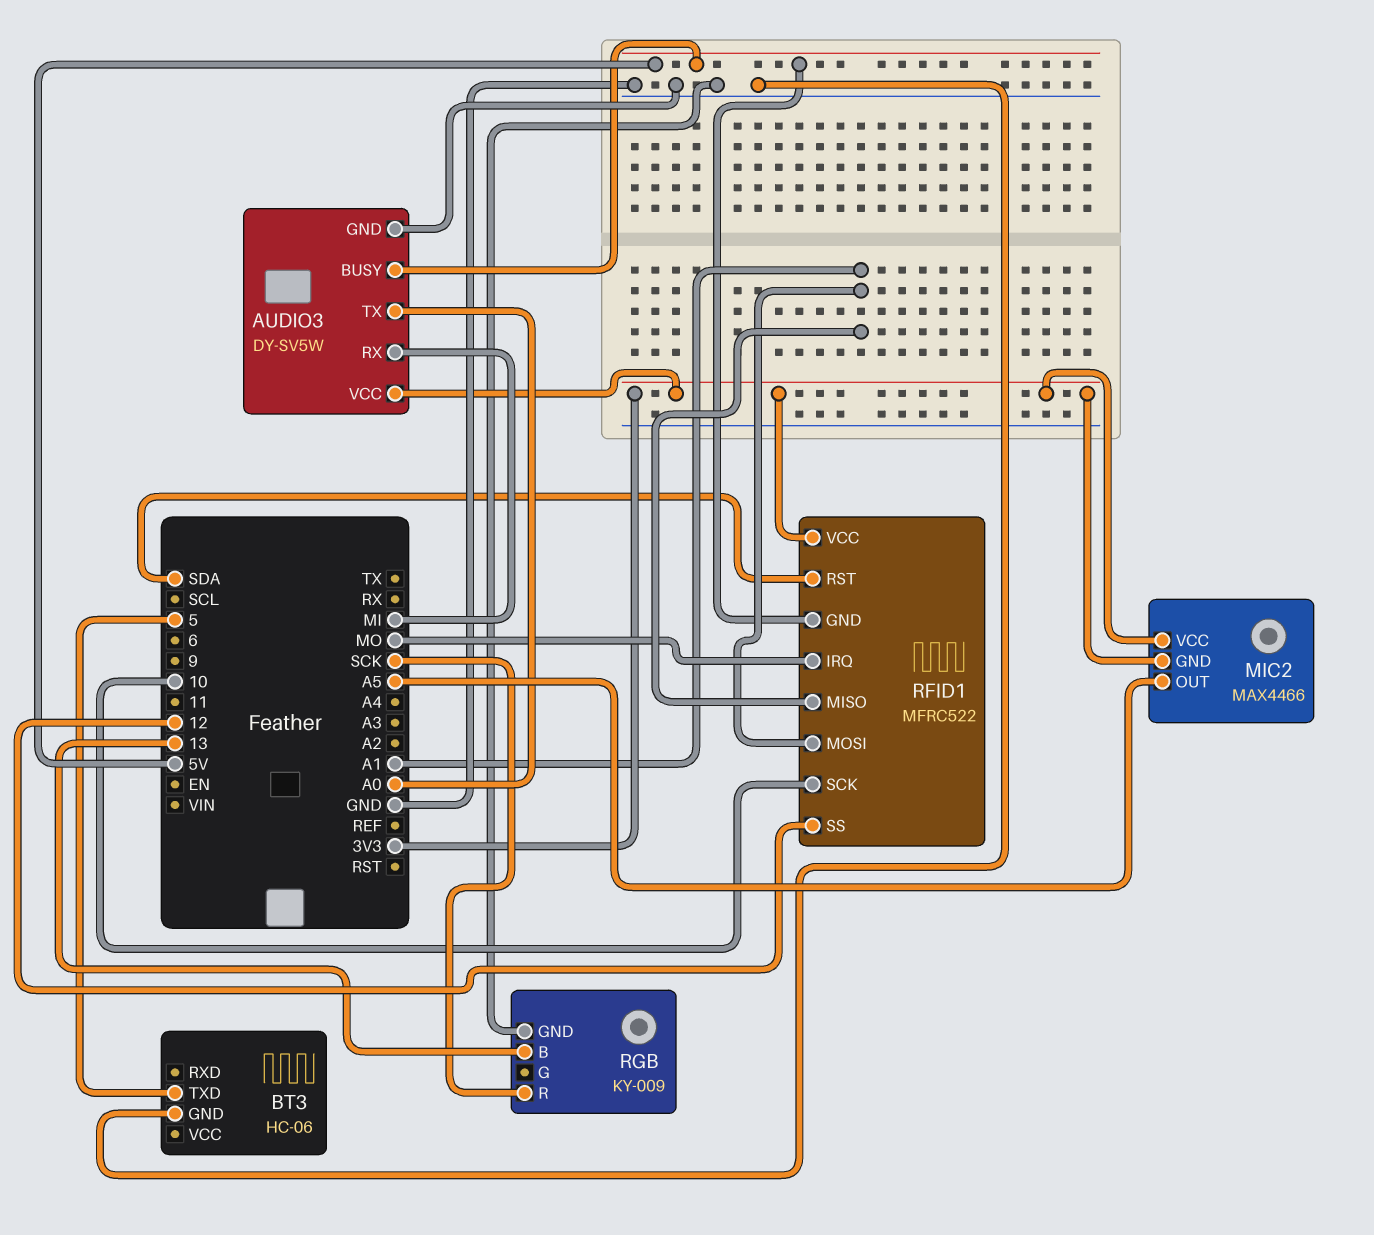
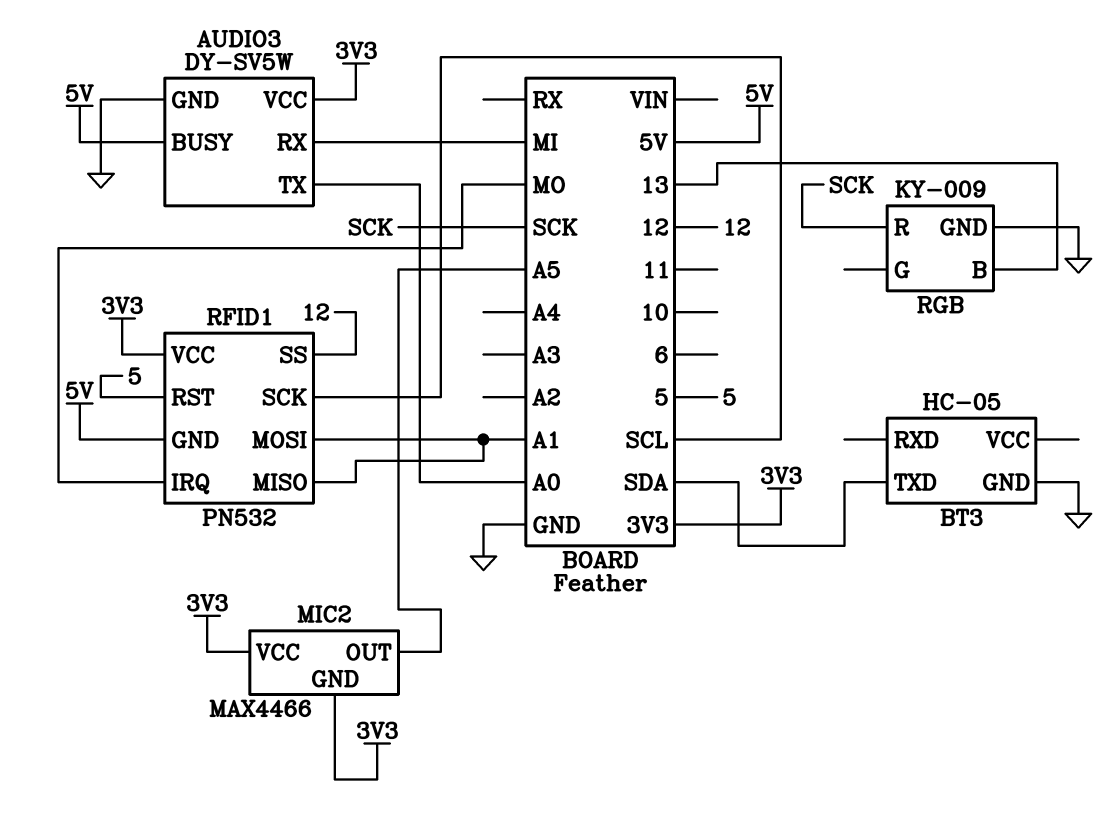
BT3: HC-06 -> HC-05
BT3 pin TXD: 5 -> SDA
RFID1: MFRC522 -> PN532
RFID1 pin RST: SDA -> 5
RFID1 pin SCK: 10 -> SCL

